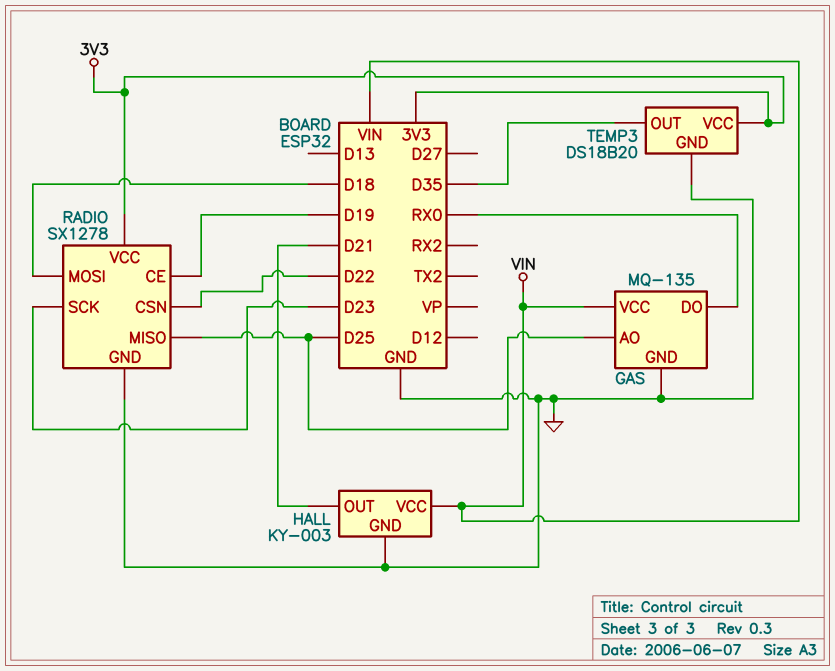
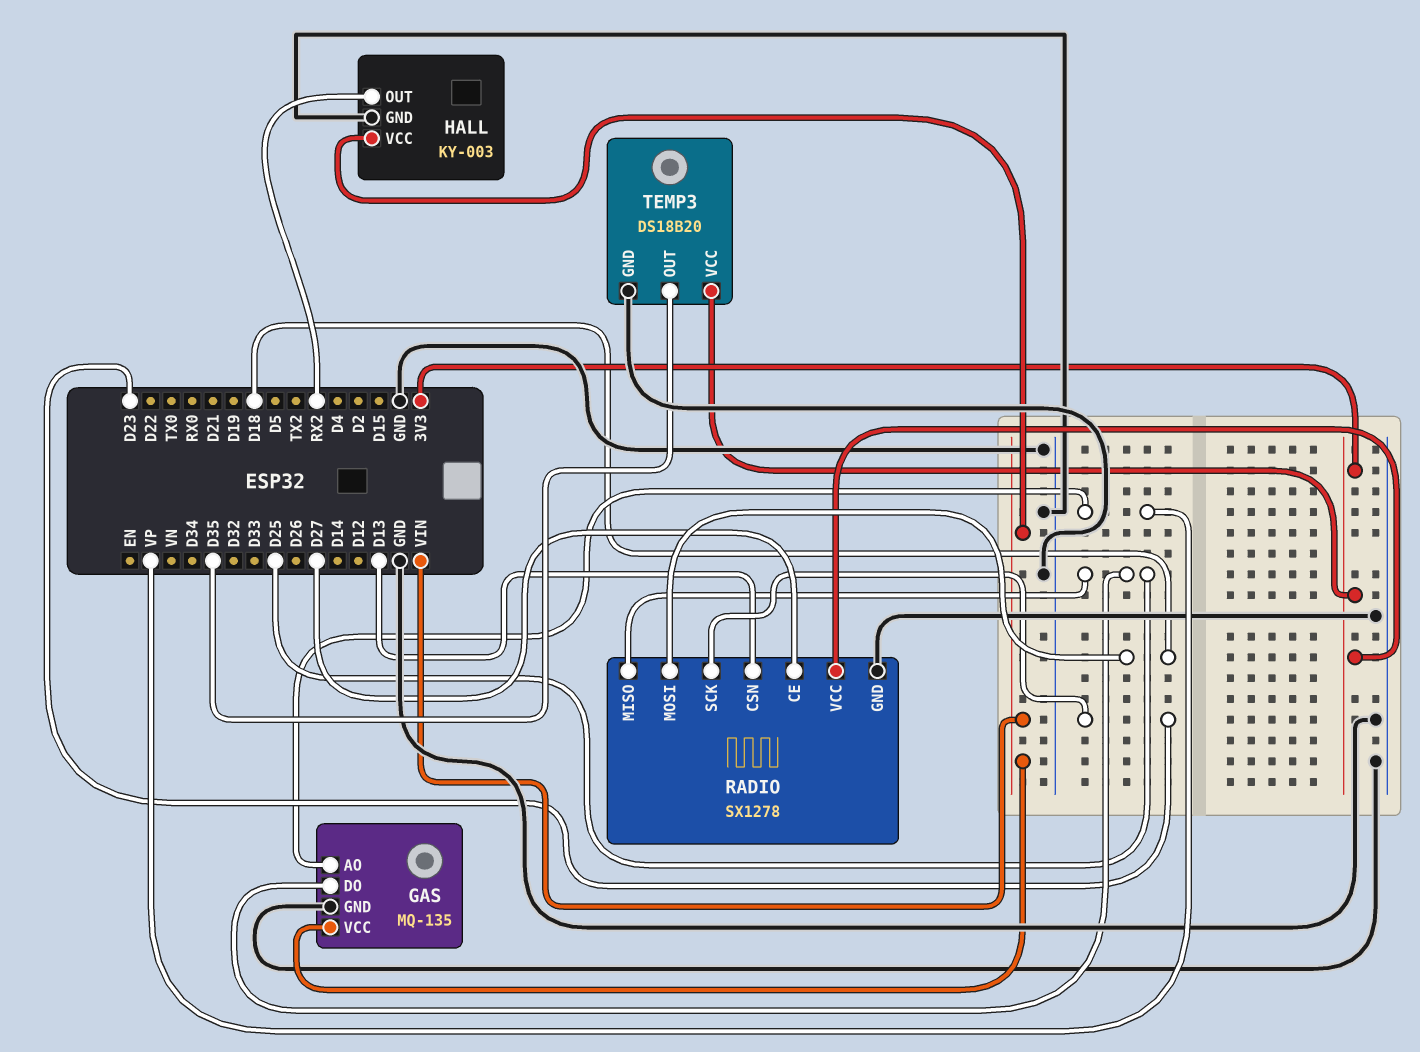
GAS pin AO: D25 -> VP
GAS pin DO: RX0 -> D25
HALL pin OUT: D21 -> RX2
RADIO pin CE: D19 -> D27
RADIO pin CSN: D22 -> D13

